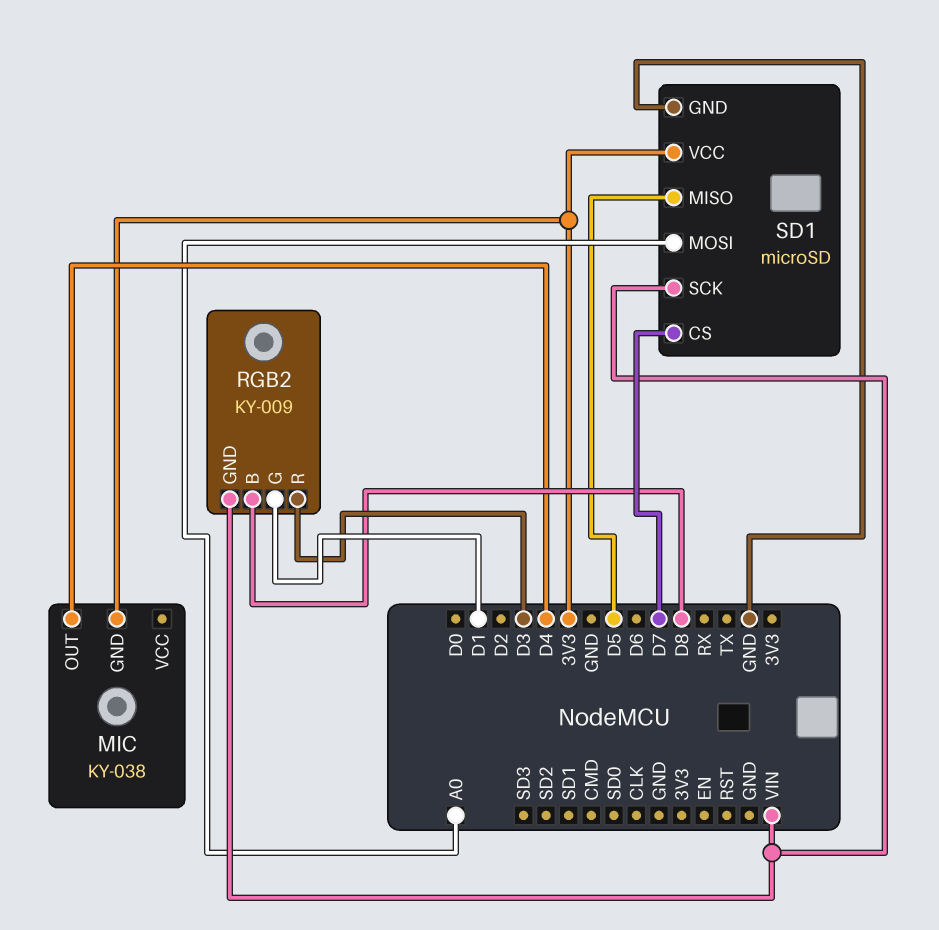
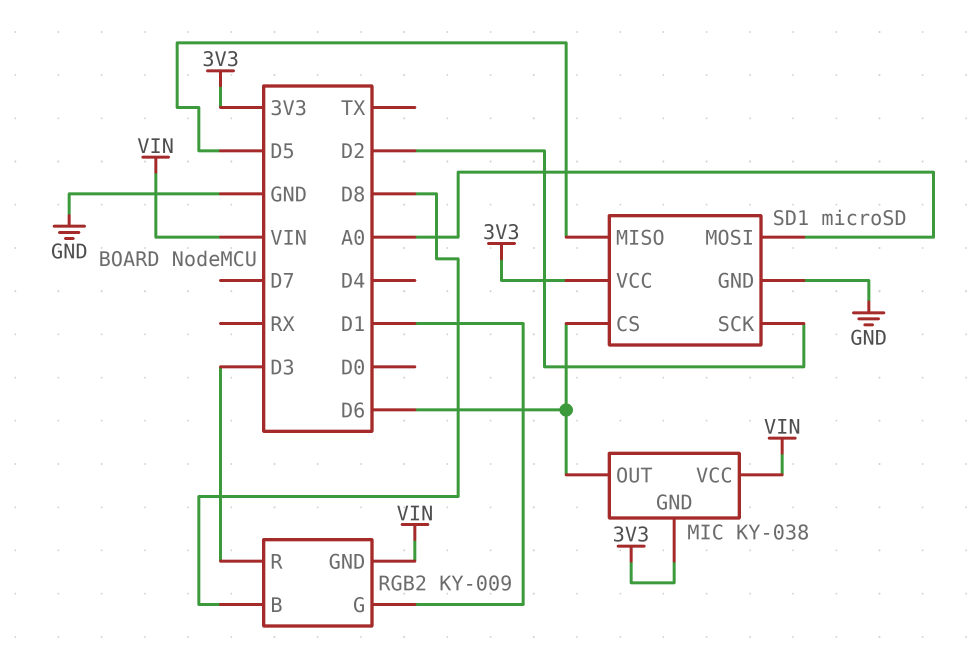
MIC pin OUT: D4 -> D6
MIC pin VCC: none -> VIN
SD1 pin CS: D7 -> D6
SD1 pin SCK: VIN -> D2

